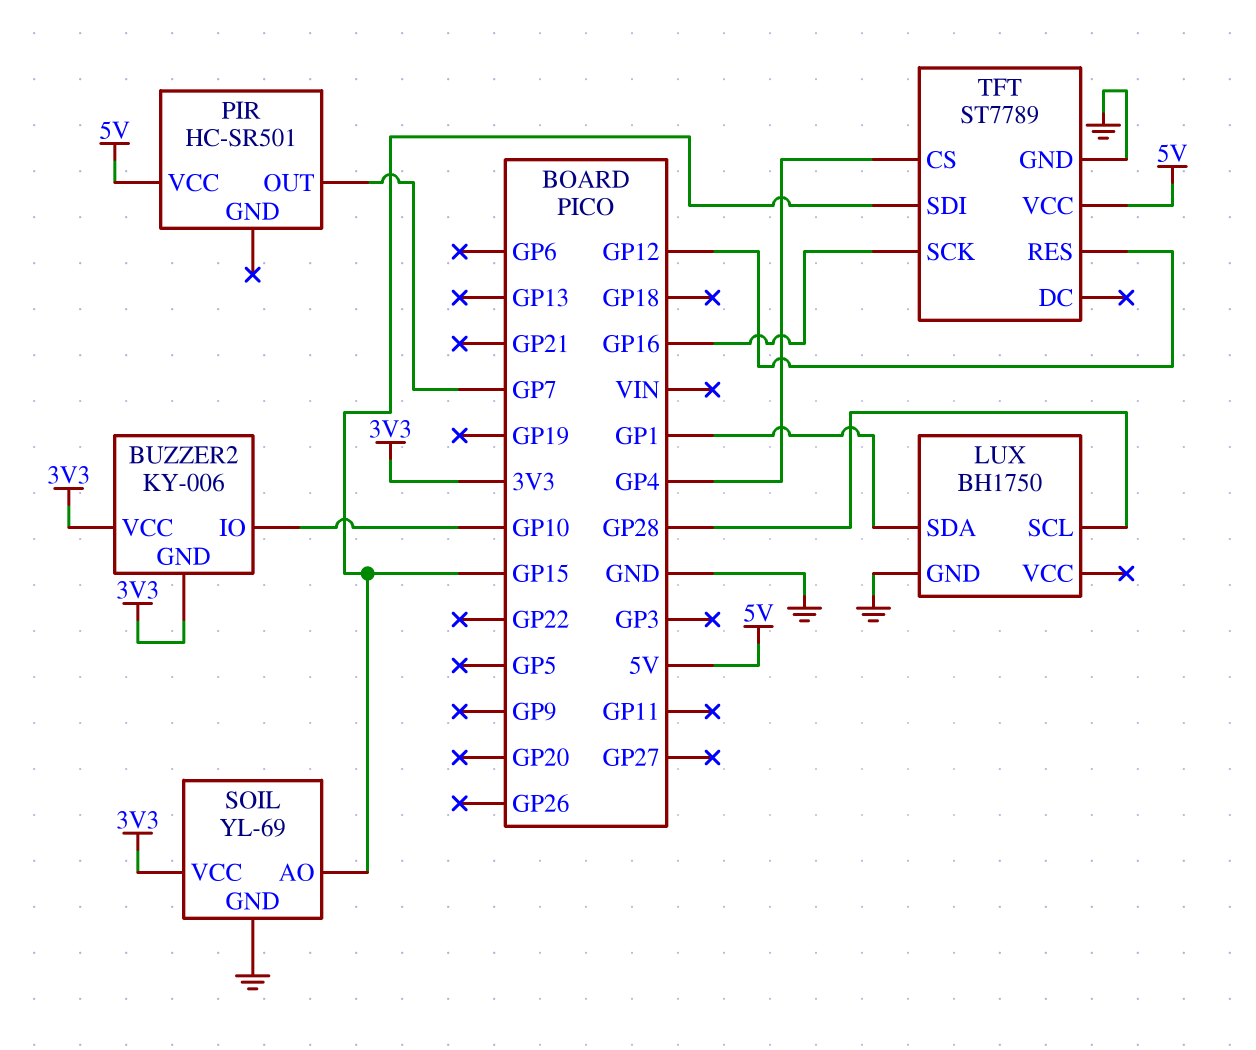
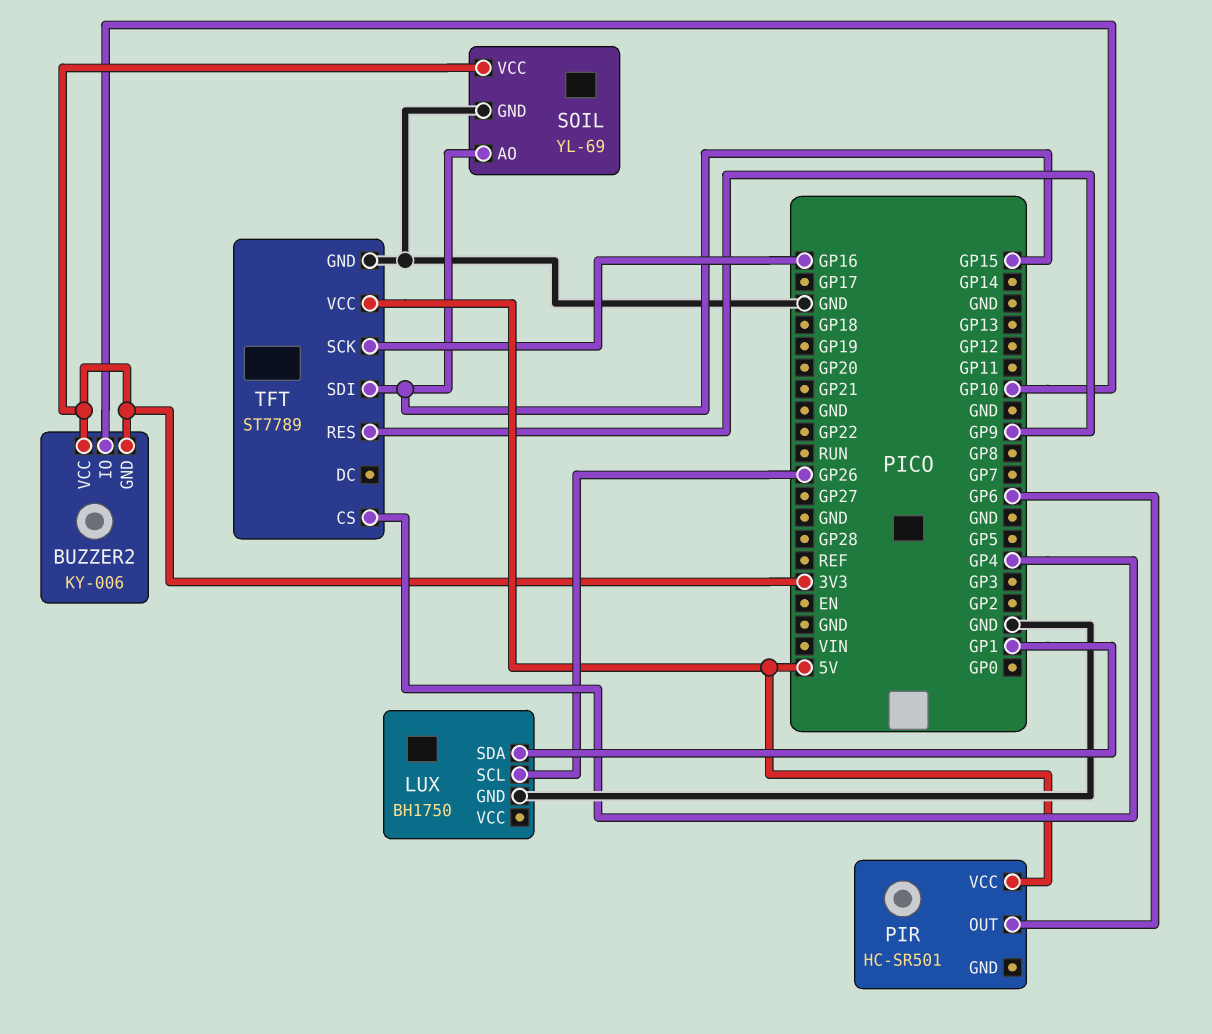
LUX pin SCL: GP28 -> GP26
PIR pin OUT: GP7 -> GP6
TFT pin RES: GP12 -> GP9

